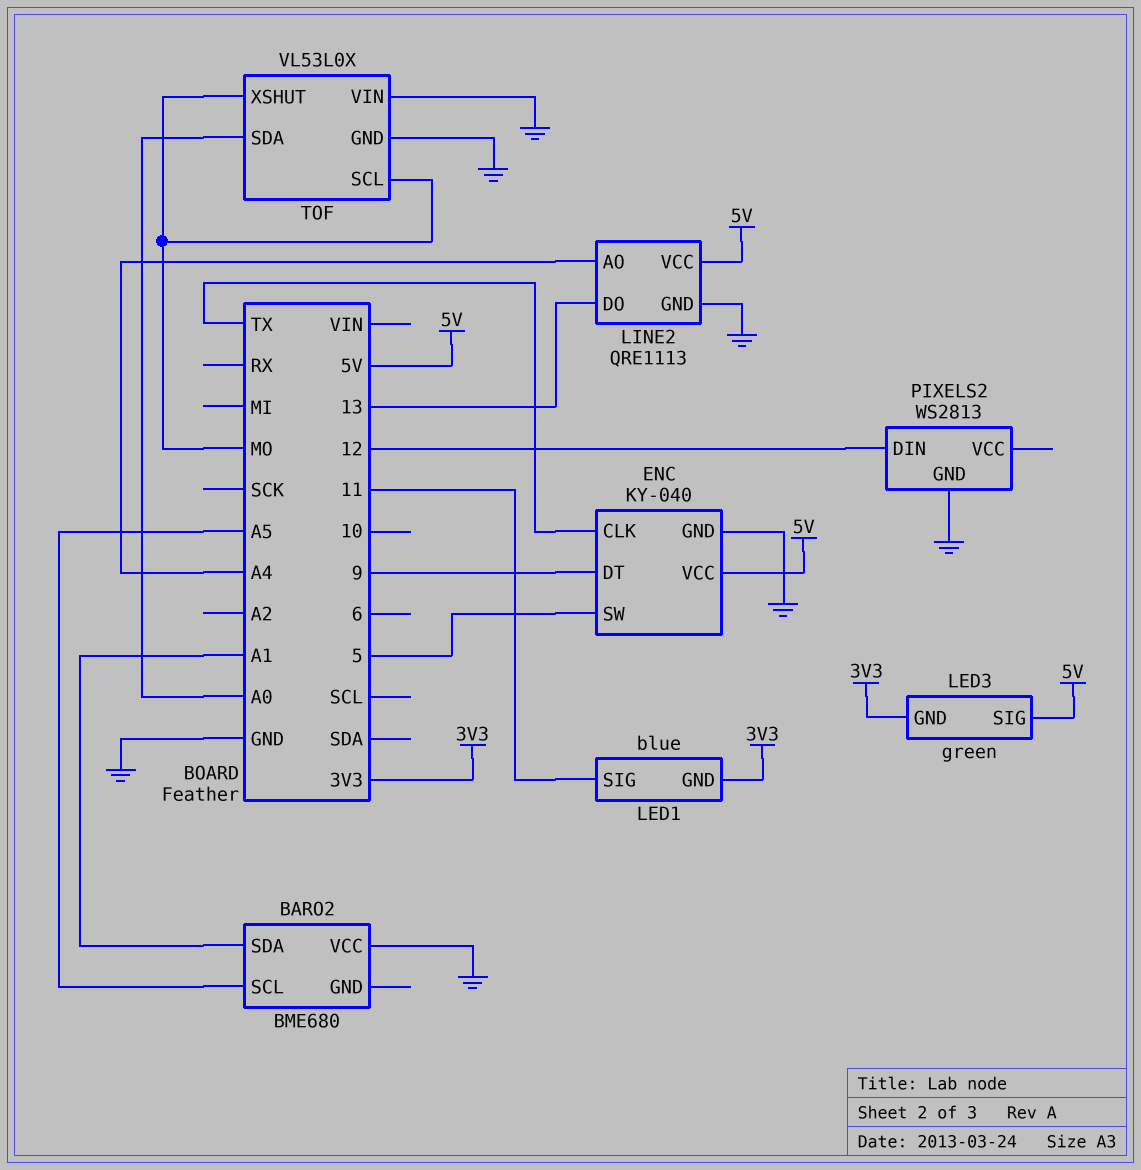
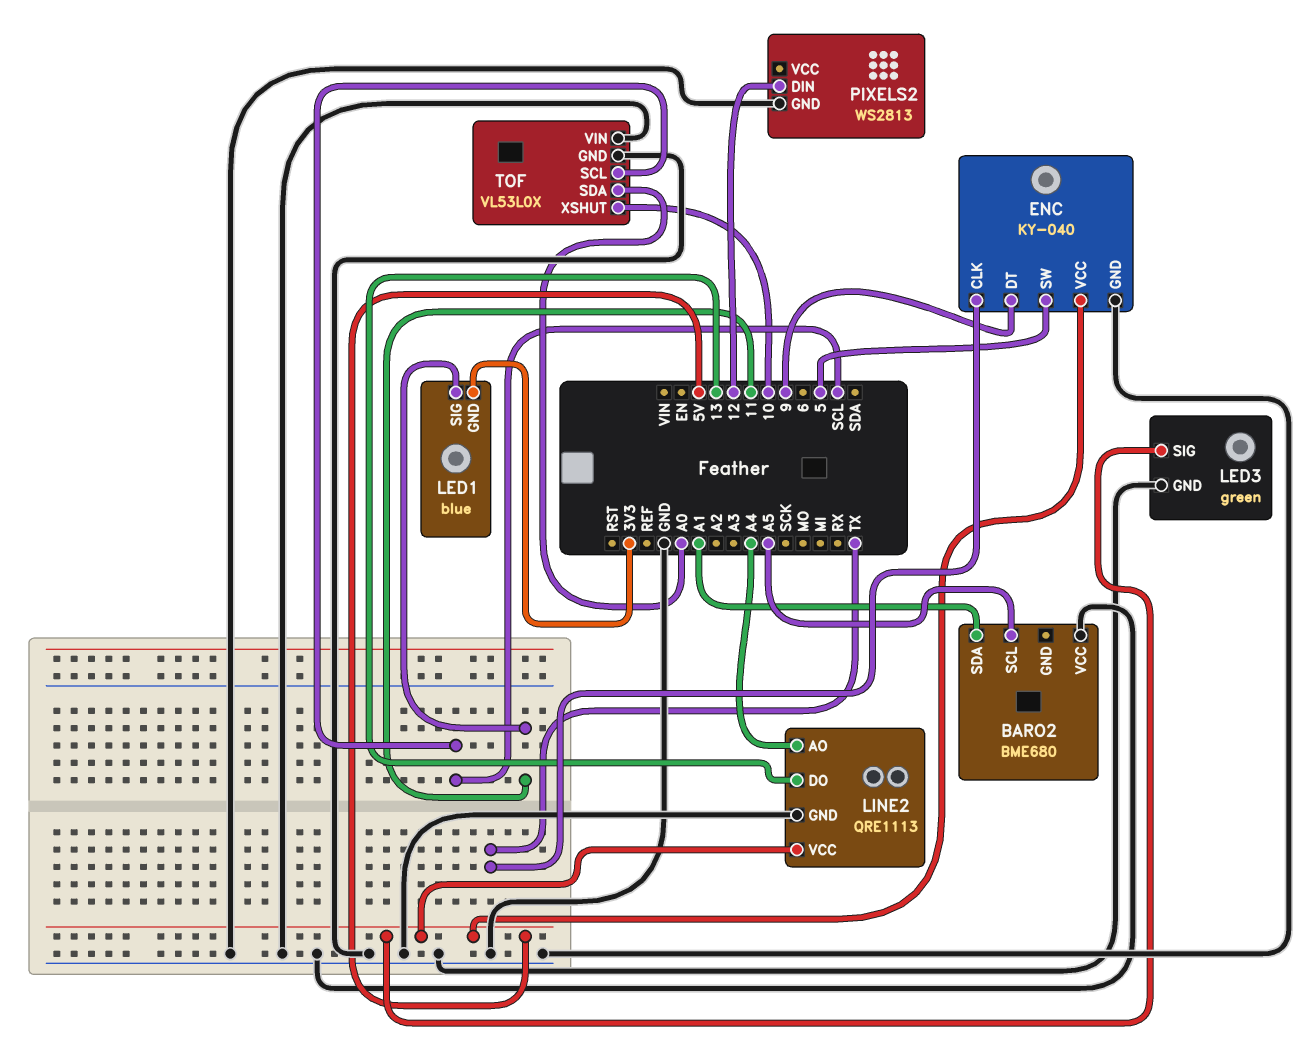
LED3 pin GND: 3V3 -> GND
TOF pin SCL: MO -> SCL
TOF pin XSHUT: MO -> 10

